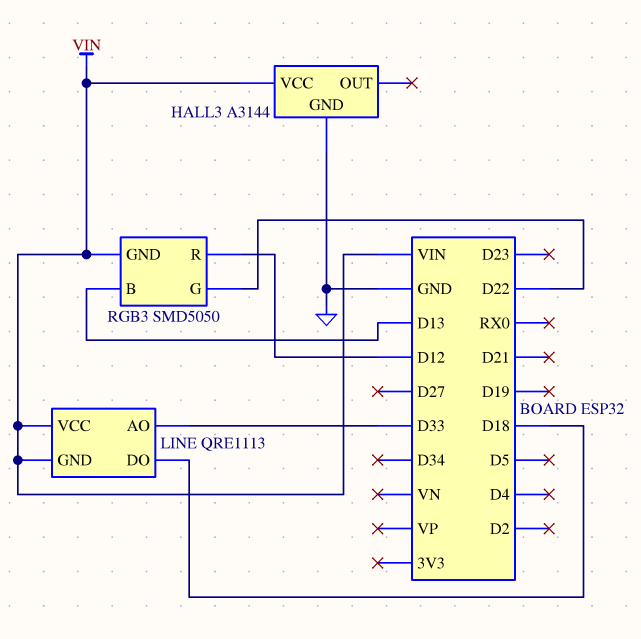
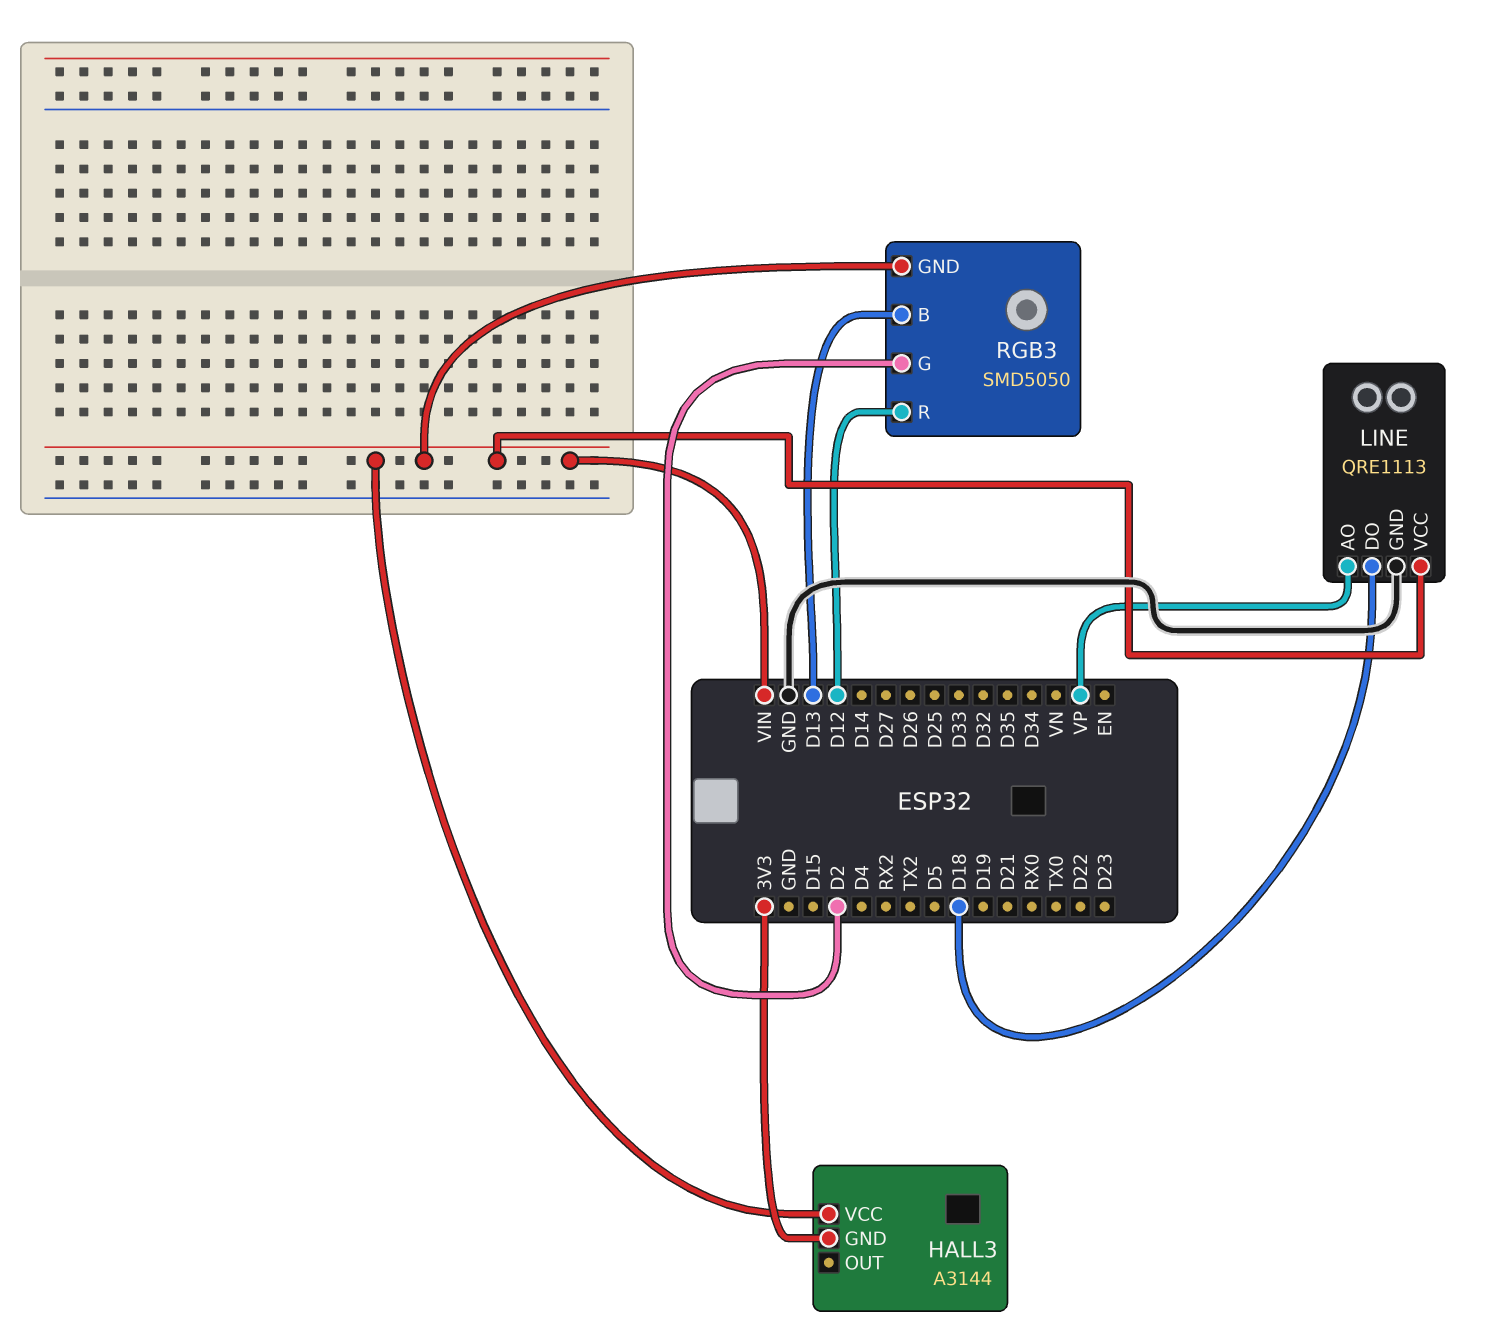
HALL3 pin GND: GND -> 3V3
LINE pin AO: D33 -> VP
LINE pin GND: VIN -> GND
RGB3 pin G: D22 -> D2

